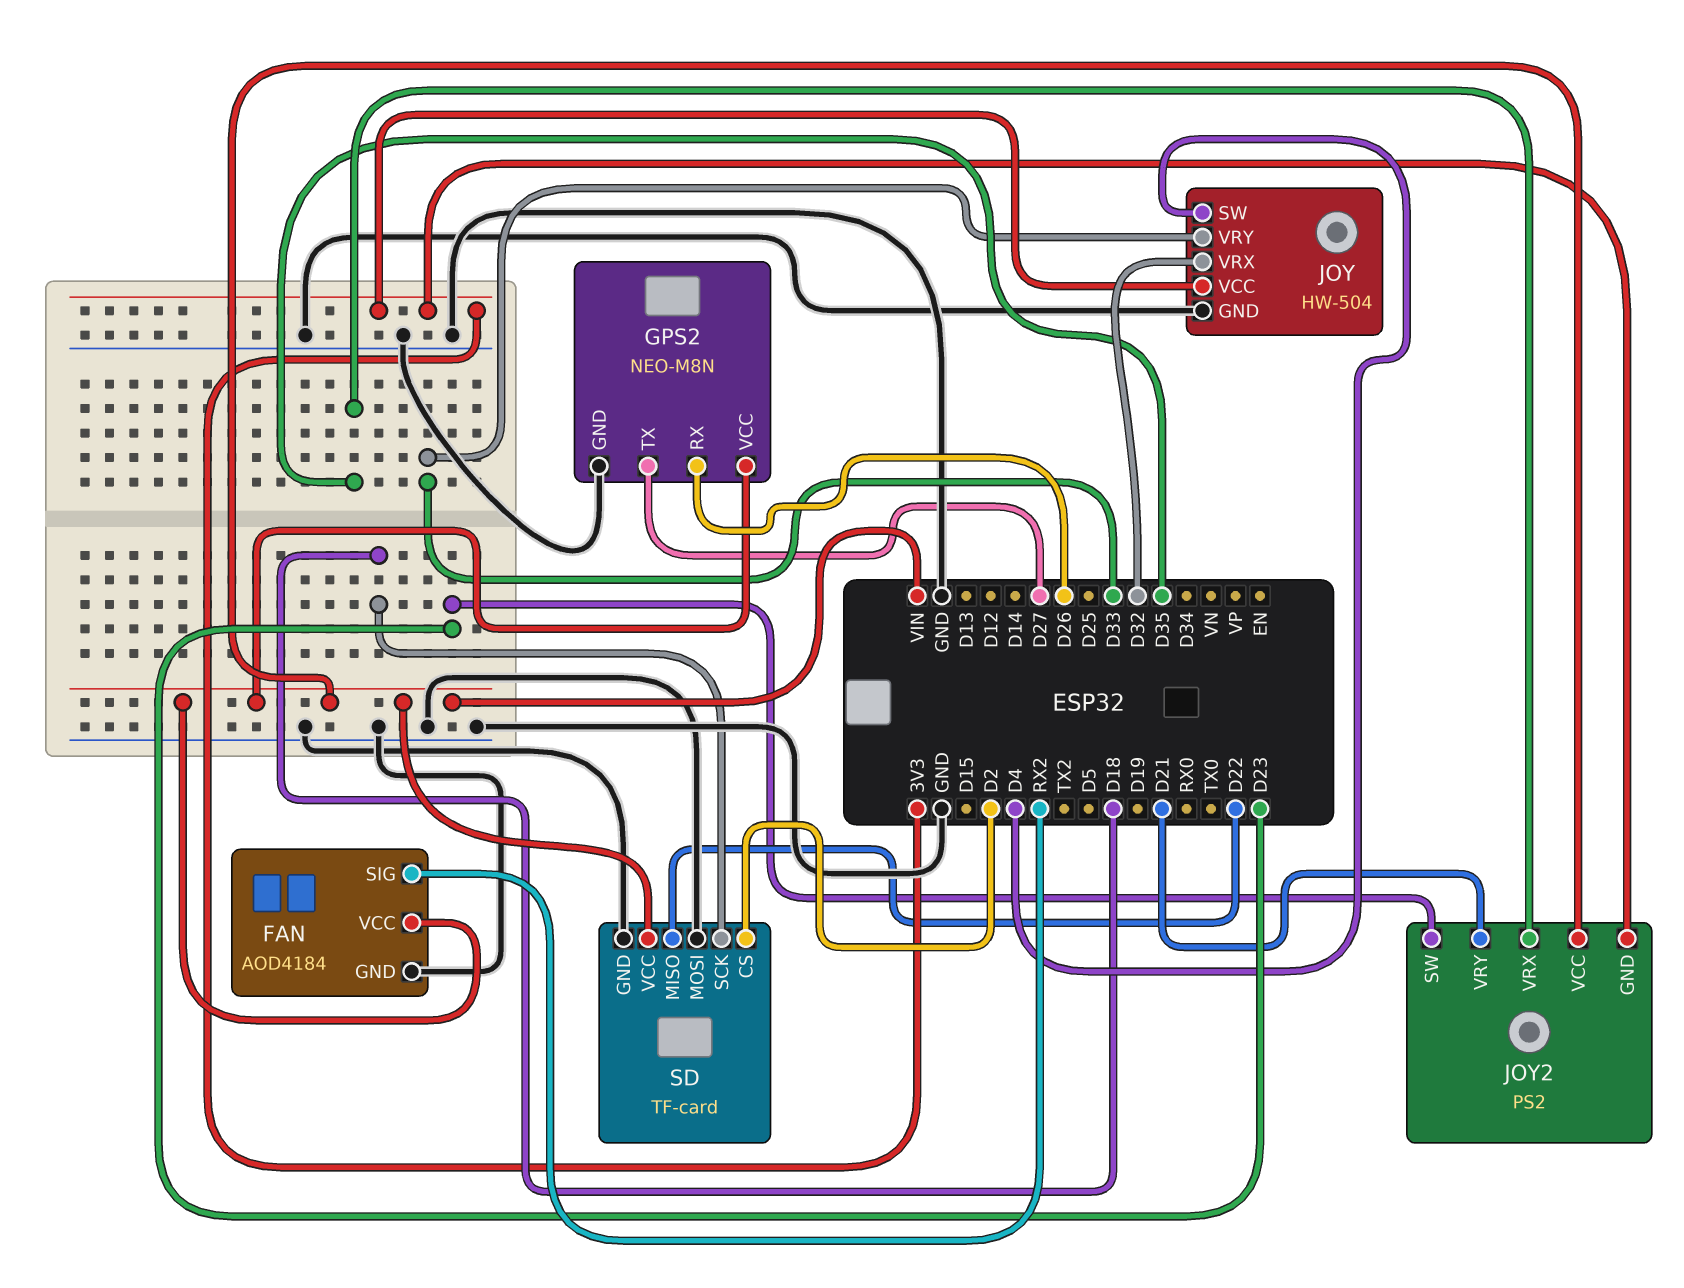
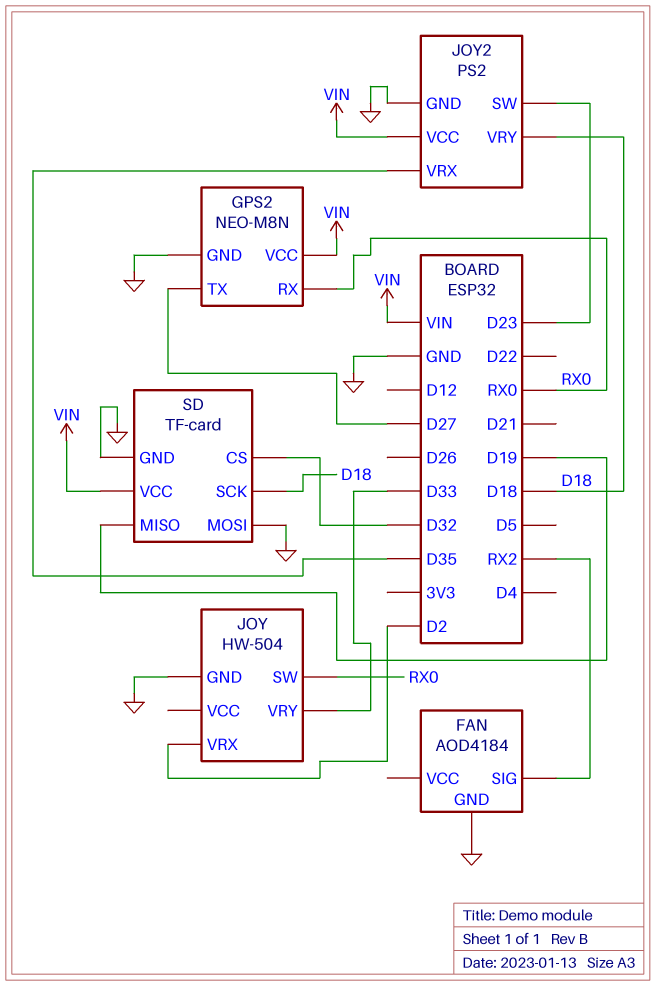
FAN pin VCC: VIN -> none
GPS2 pin RX: D26 -> RX0
JOY pin SW: D4 -> RX0
JOY pin VCC: 3V3 -> none
JOY pin VRX: D32 -> D2
JOY2 pin GND: 3V3 -> GND
JOY2 pin VRY: D21 -> D18
SD pin CS: D2 -> D32
SD pin MISO: D22 -> D19

